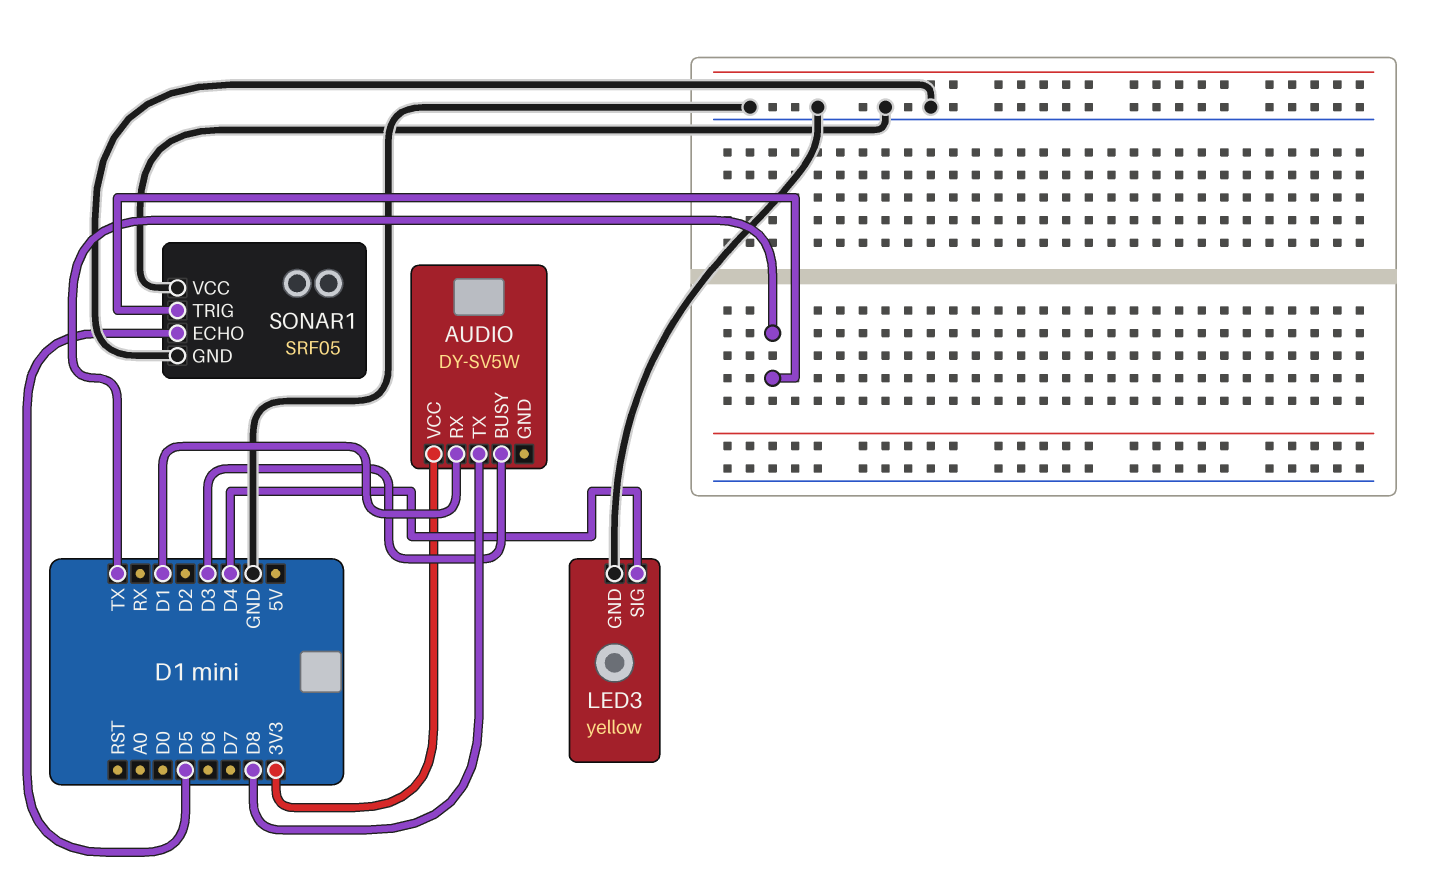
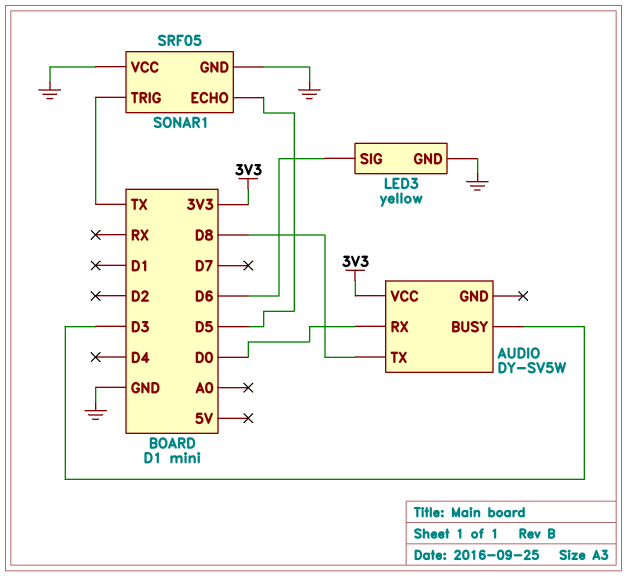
AUDIO pin RX: D1 -> D0
LED3 pin SIG: D4 -> D6

